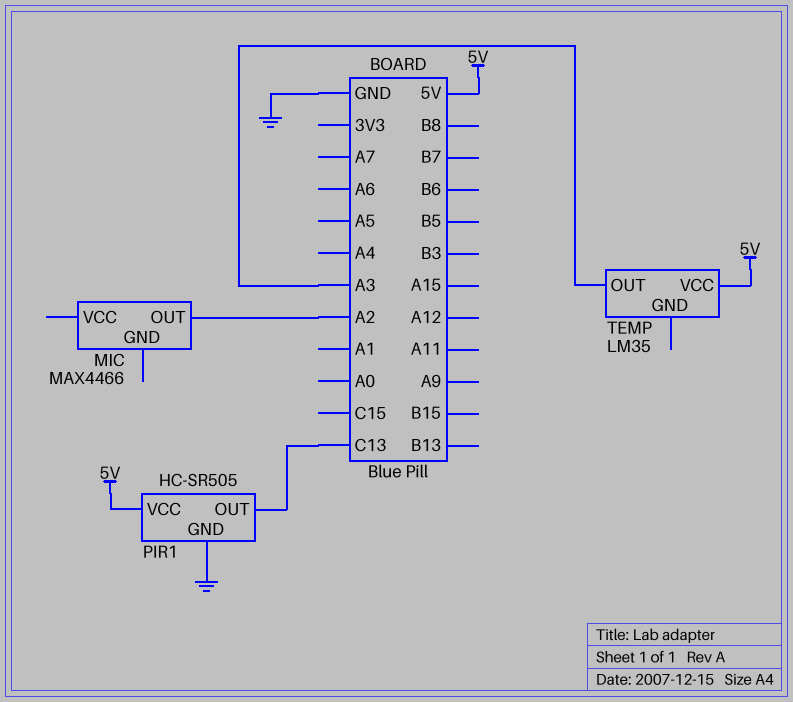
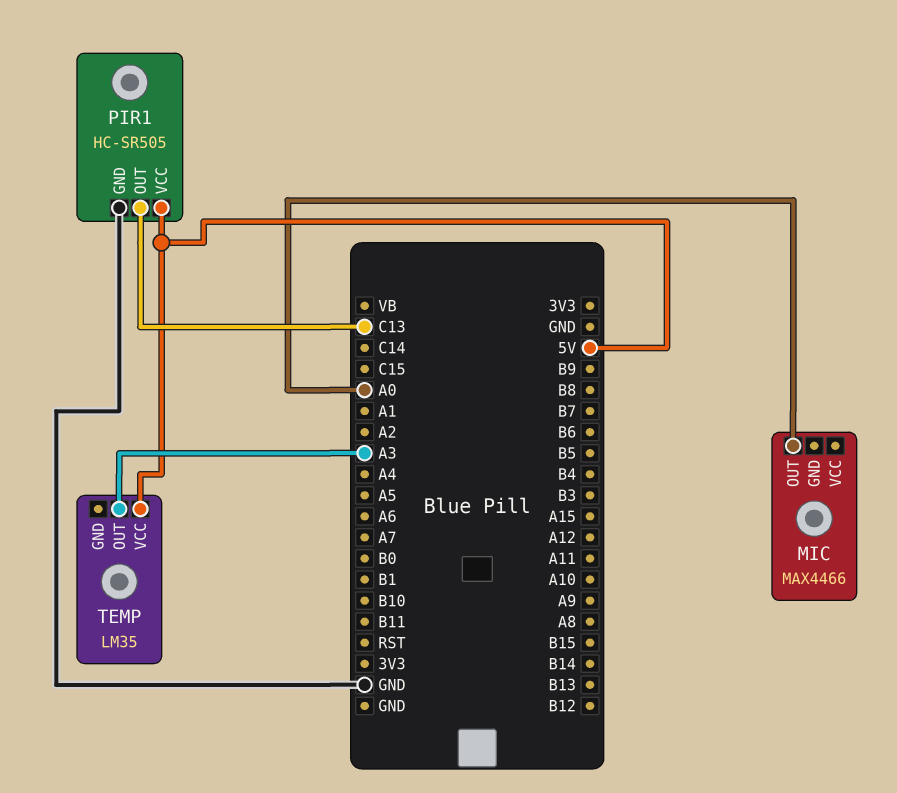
MIC pin OUT: A2 -> A0

